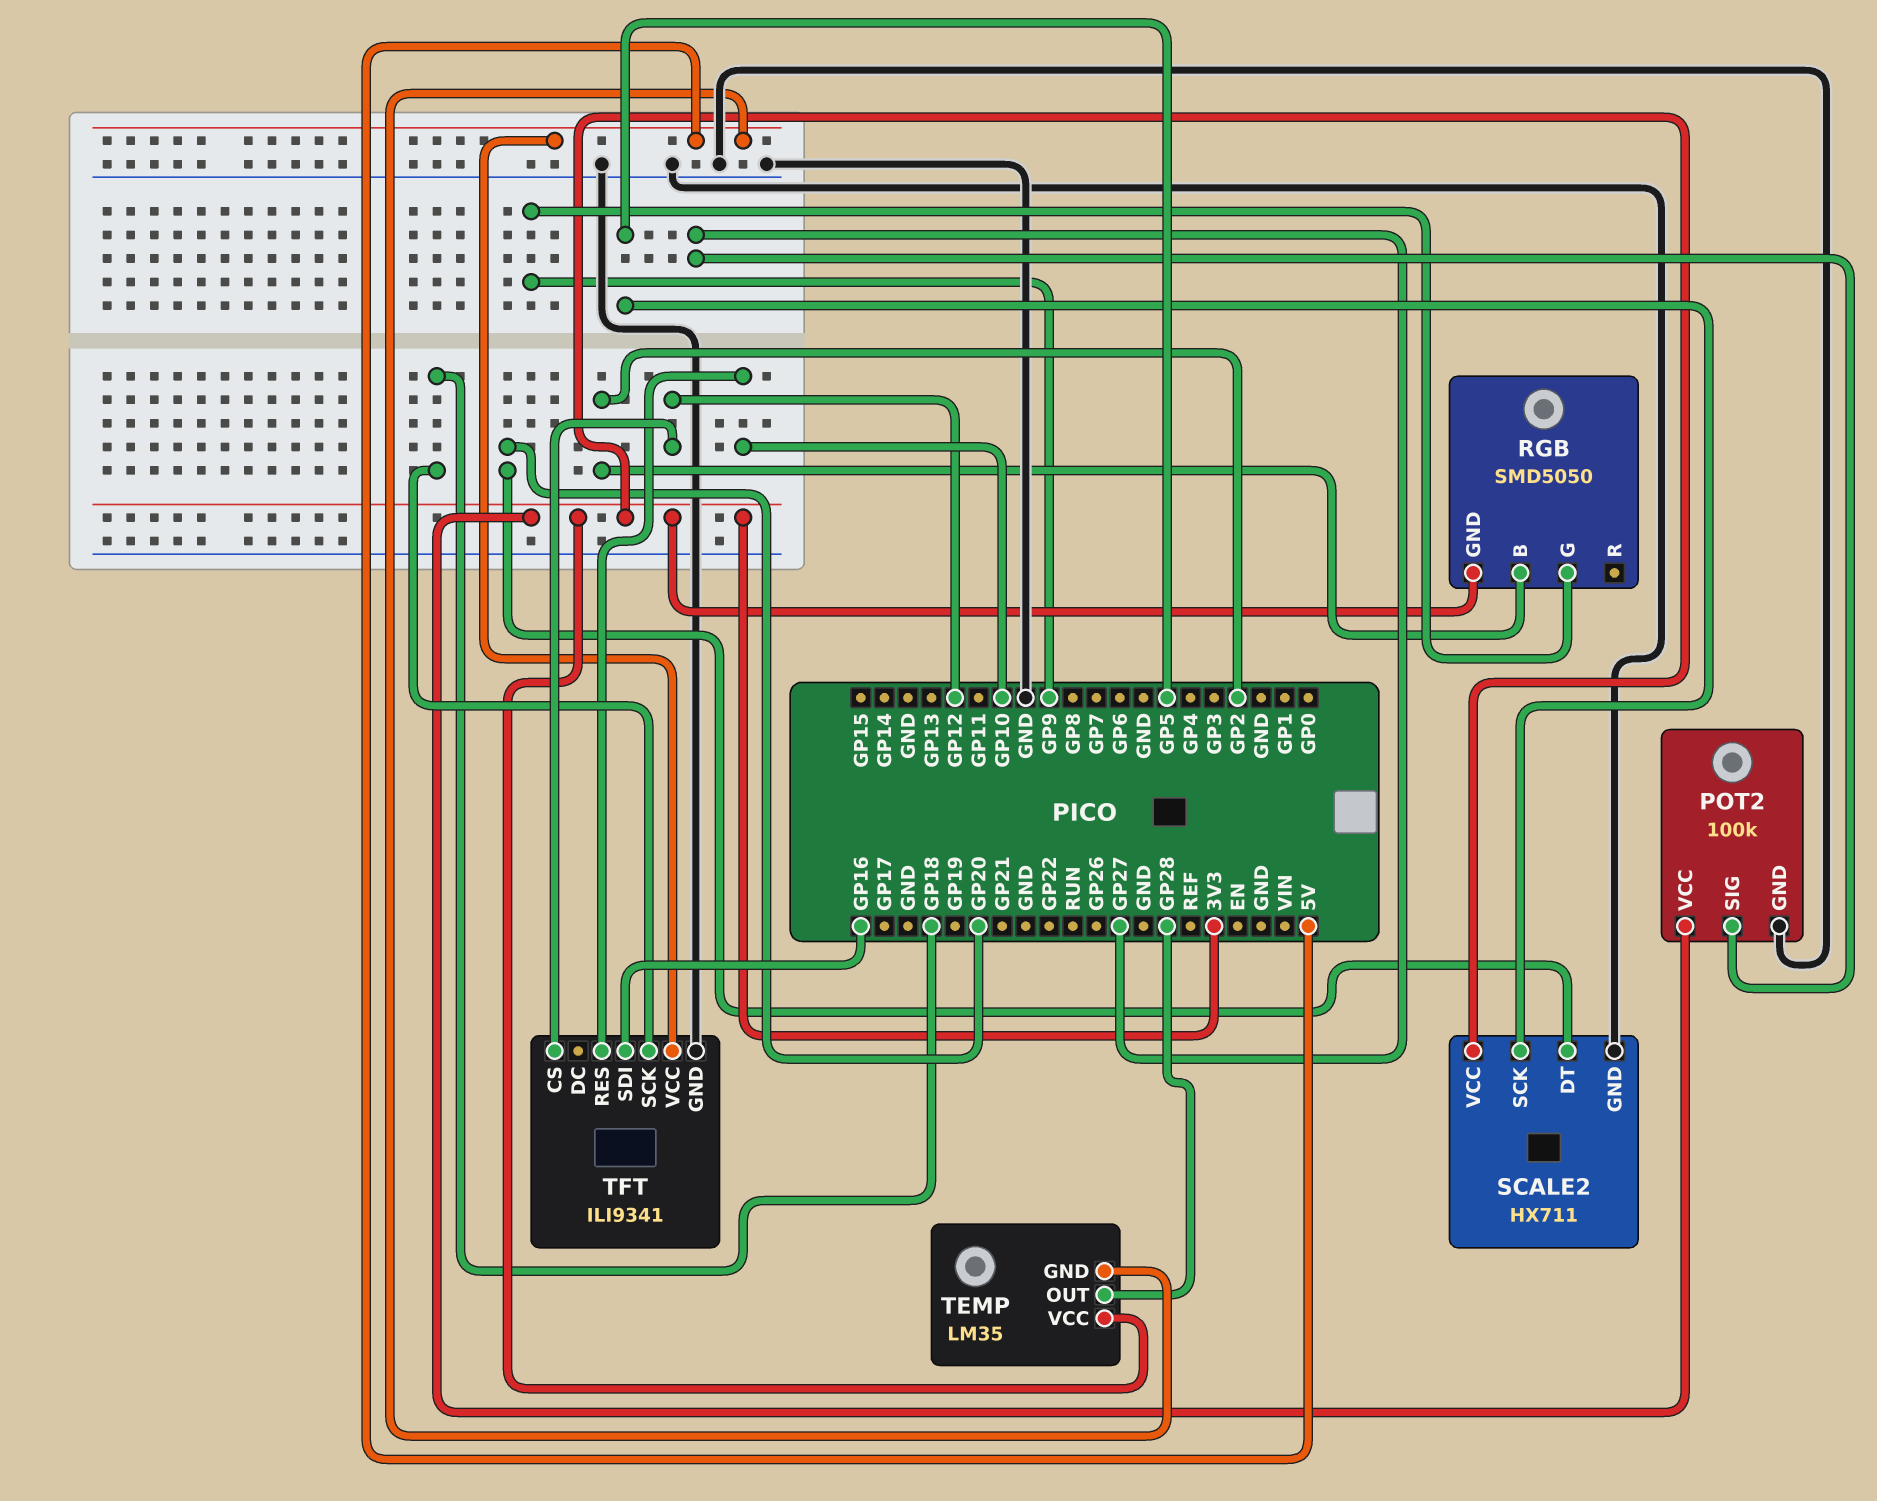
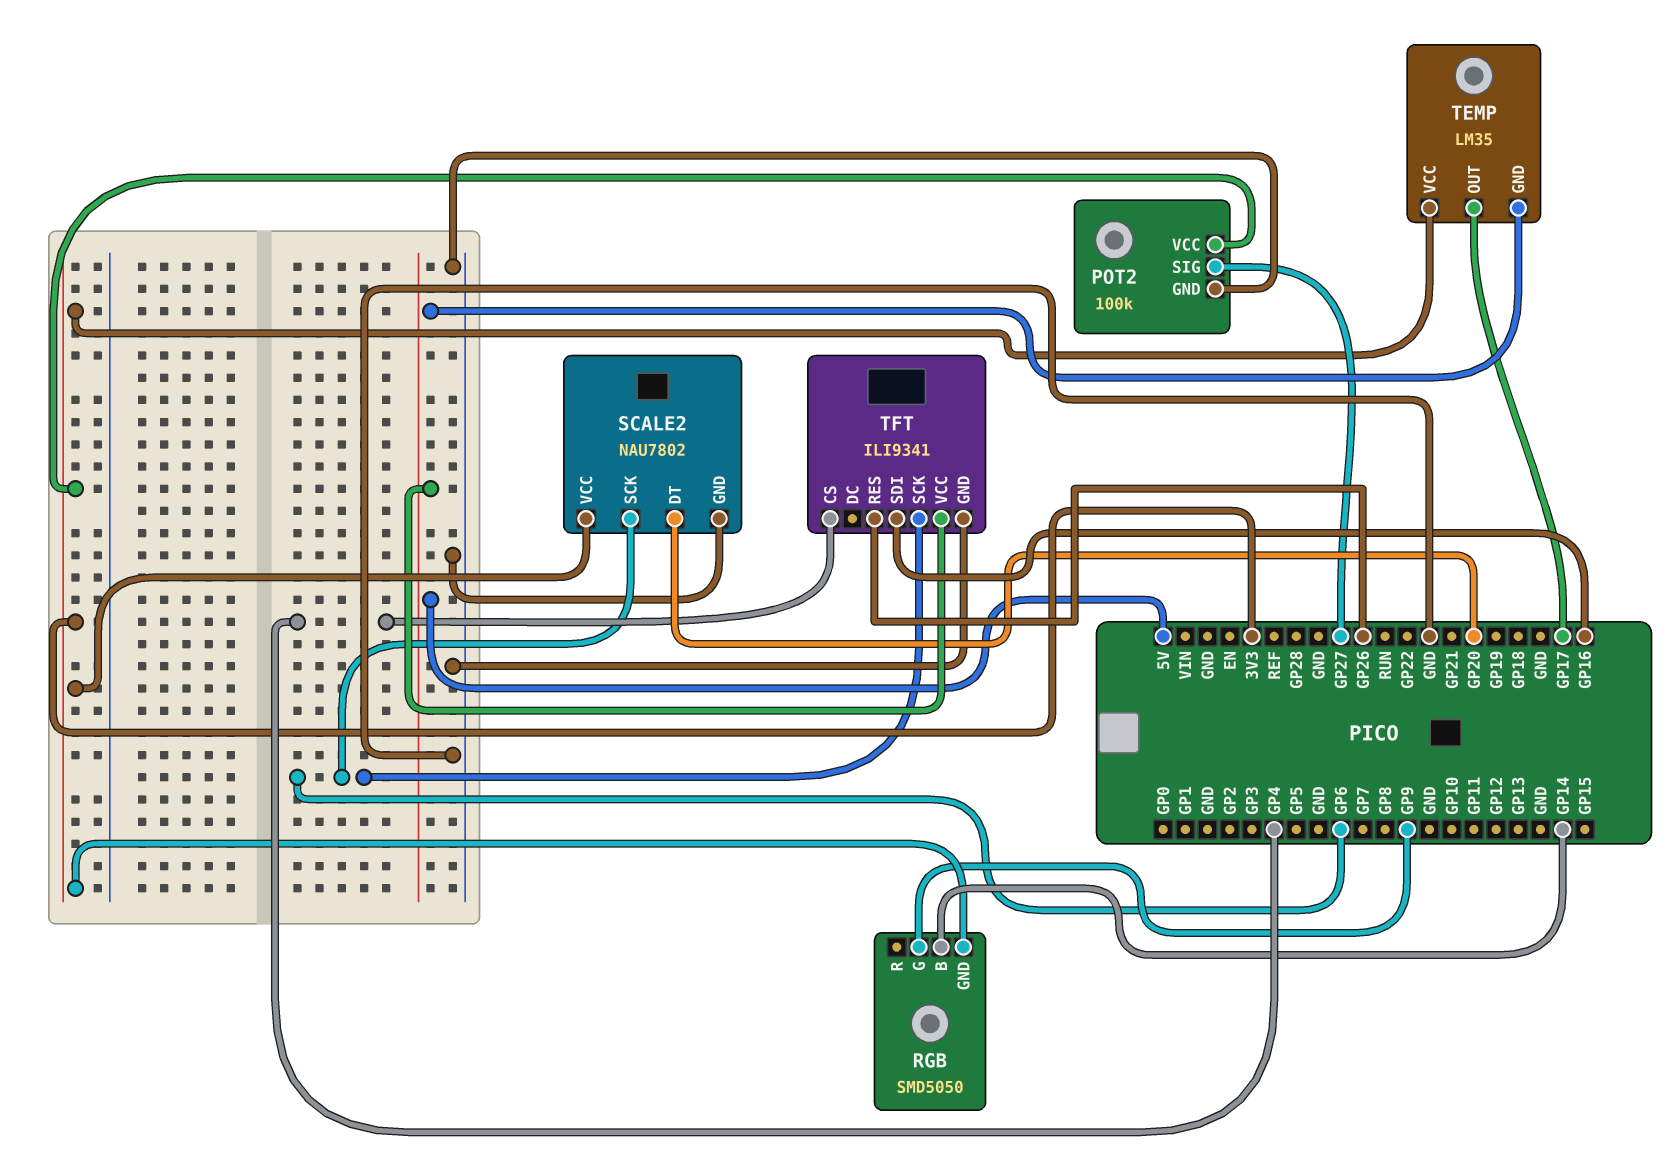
RGB pin B: GP2 -> GP14
SCALE2: HX711 -> NAU7802
SCALE2 pin SCK: GP5 -> GP6
TEMP pin OUT: GP28 -> GP17
TFT pin CS: GP12 -> GP4
TFT pin RES: GP10 -> GP26
TFT pin SCK: GP18 -> GP6

